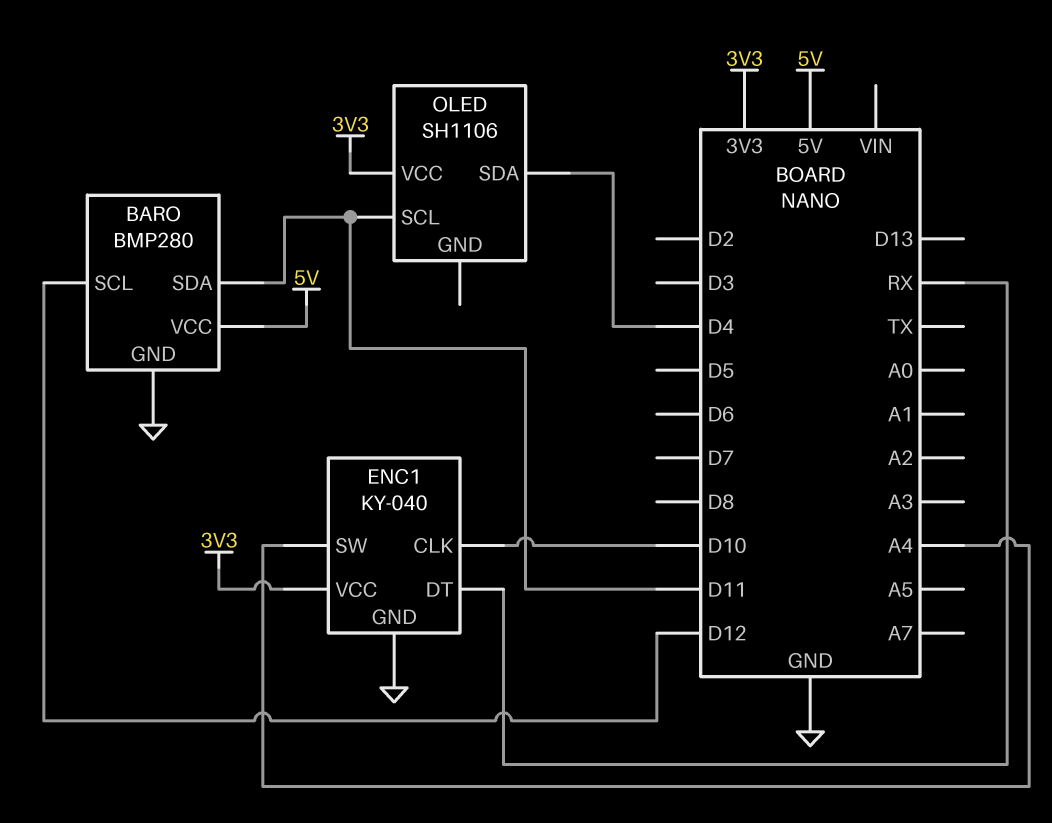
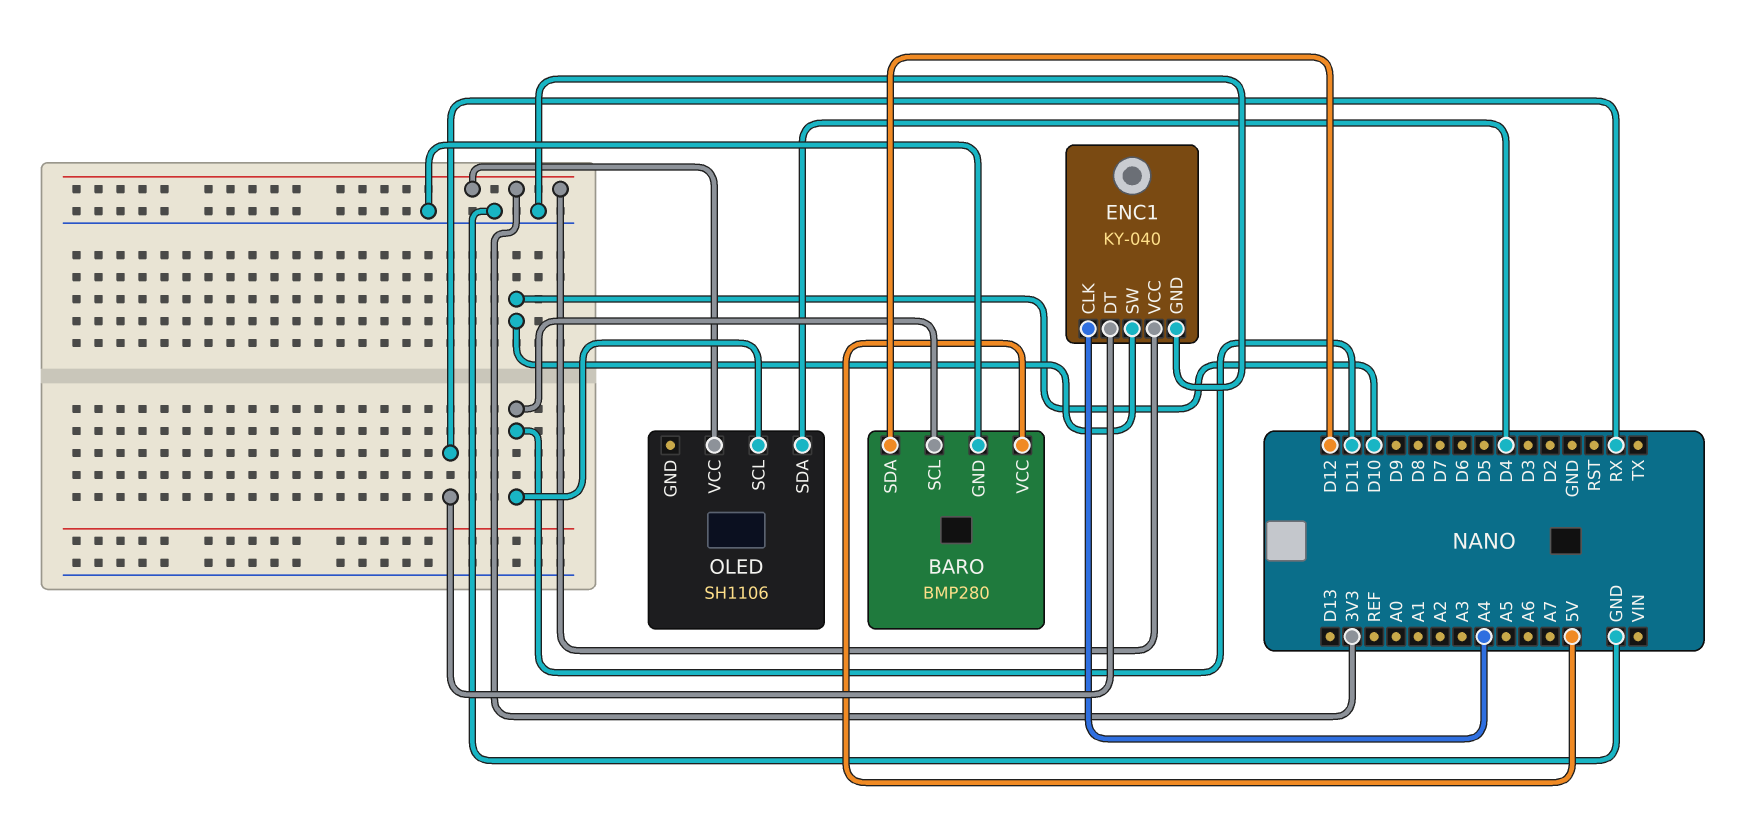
BARO pin SCL: D12 -> D11
BARO pin SDA: D11 -> D12
ENC1 pin CLK: D10 -> A4
ENC1 pin SW: A4 -> D10

